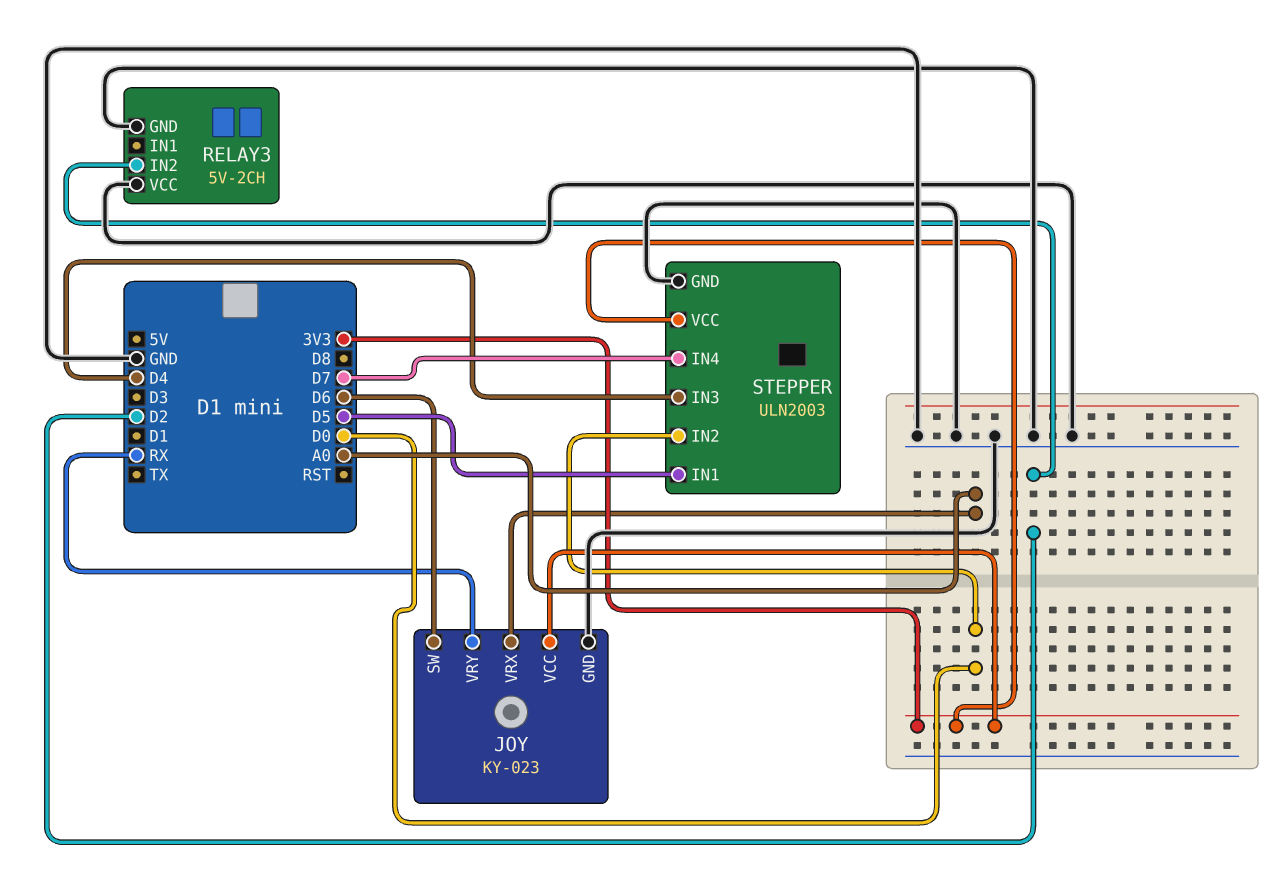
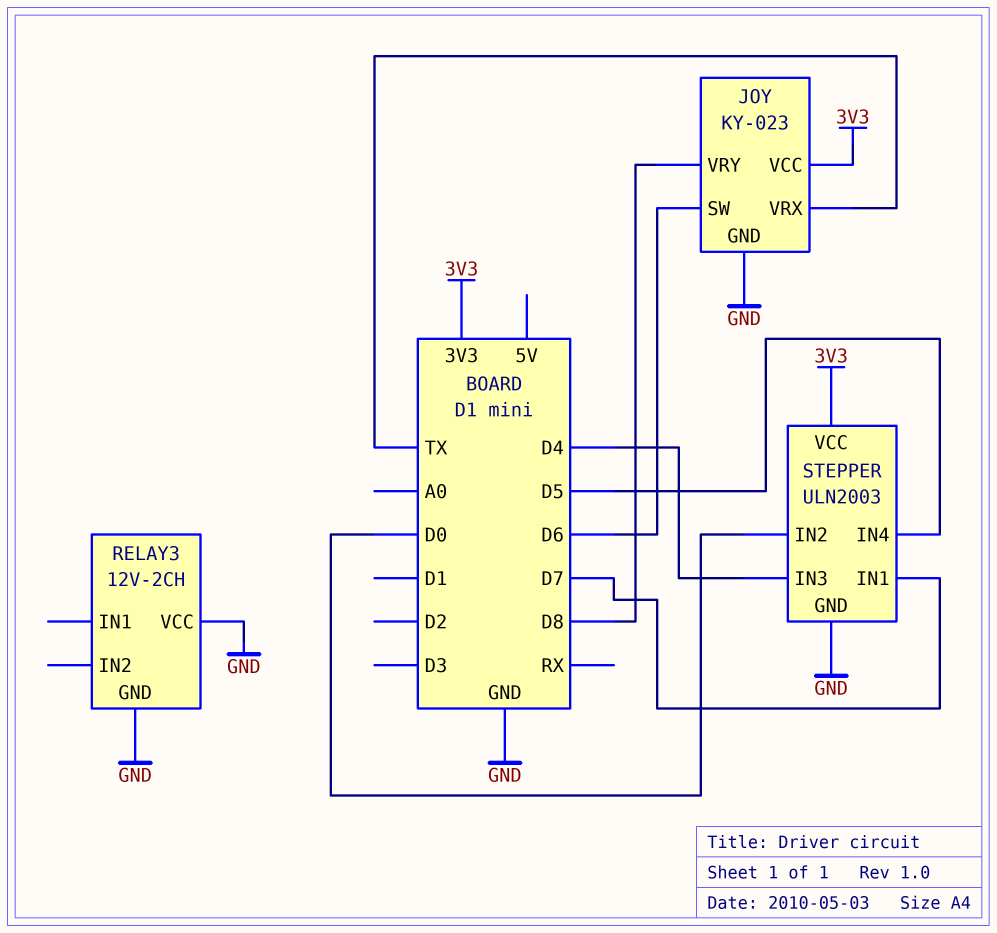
JOY pin VRX: A0 -> TX
JOY pin VRY: RX -> D8
RELAY3: 5V-2CH -> 12V-2CH
RELAY3 pin IN2: D2 -> none
STEPPER pin IN1: D5 -> D7
STEPPER pin IN4: D7 -> D5

